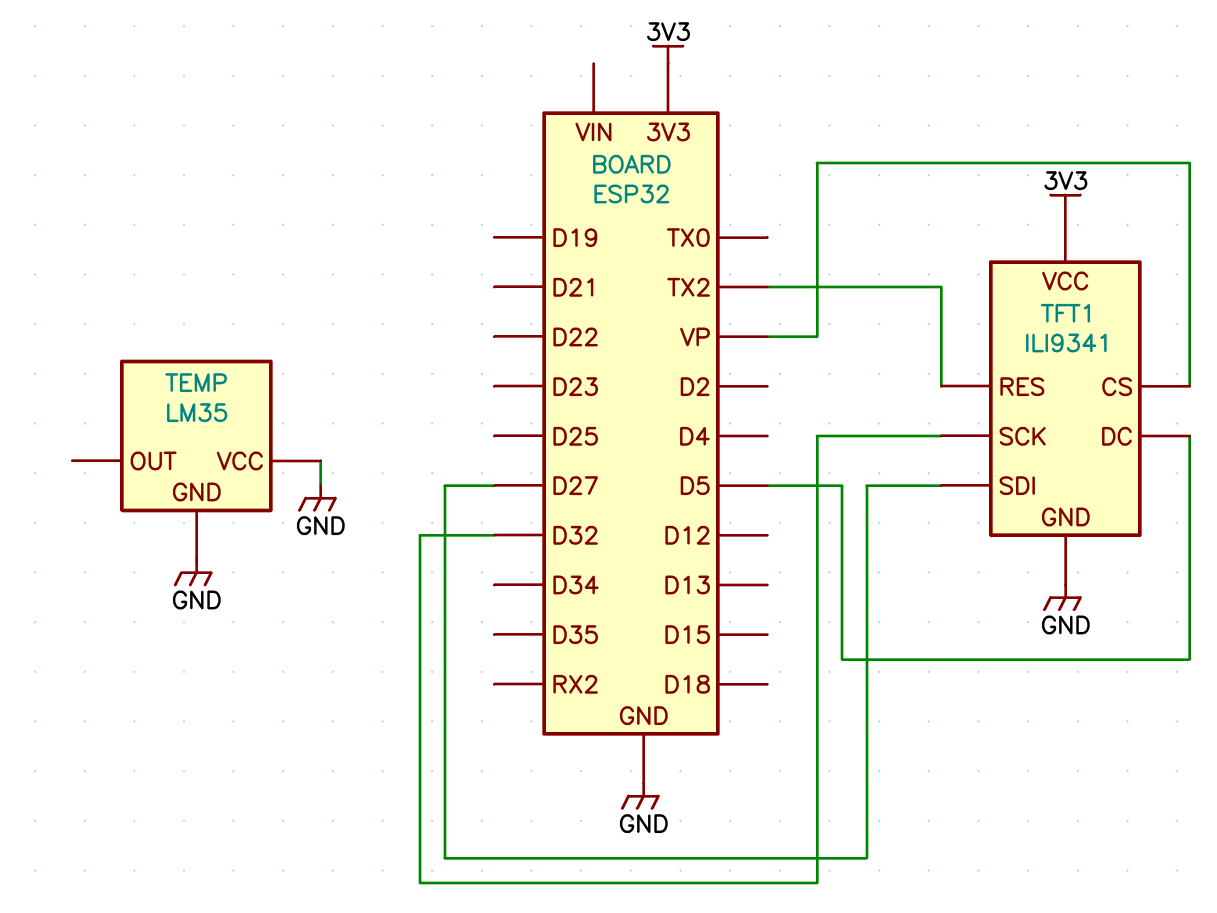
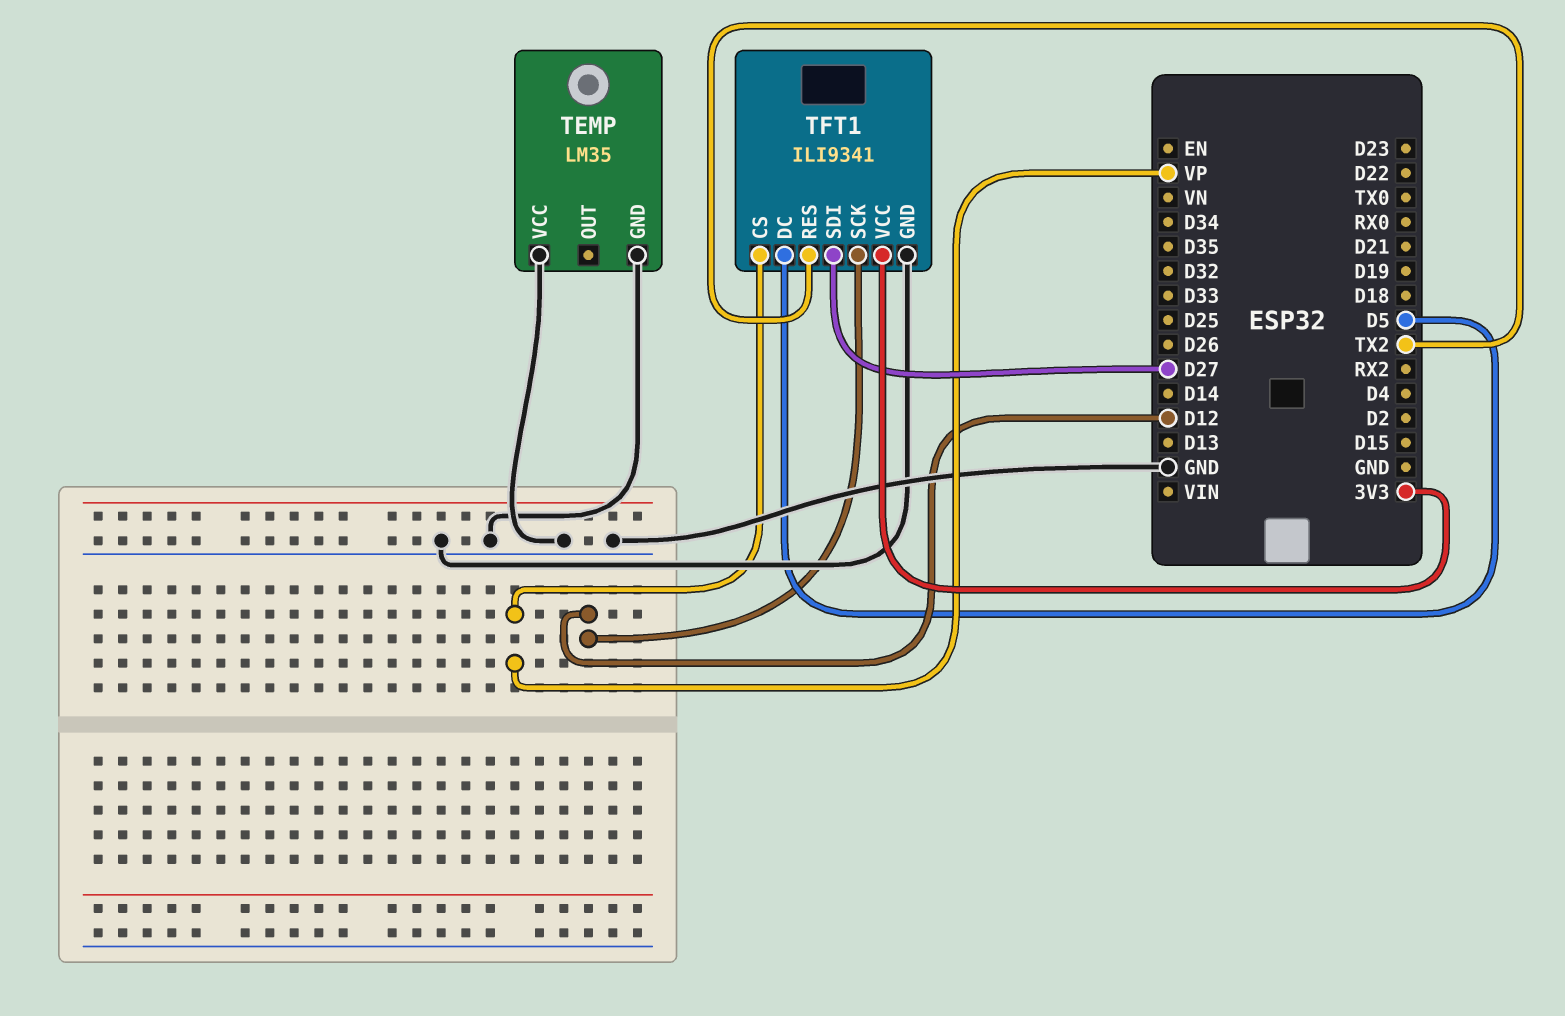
TFT1 pin SCK: D32 -> D12

